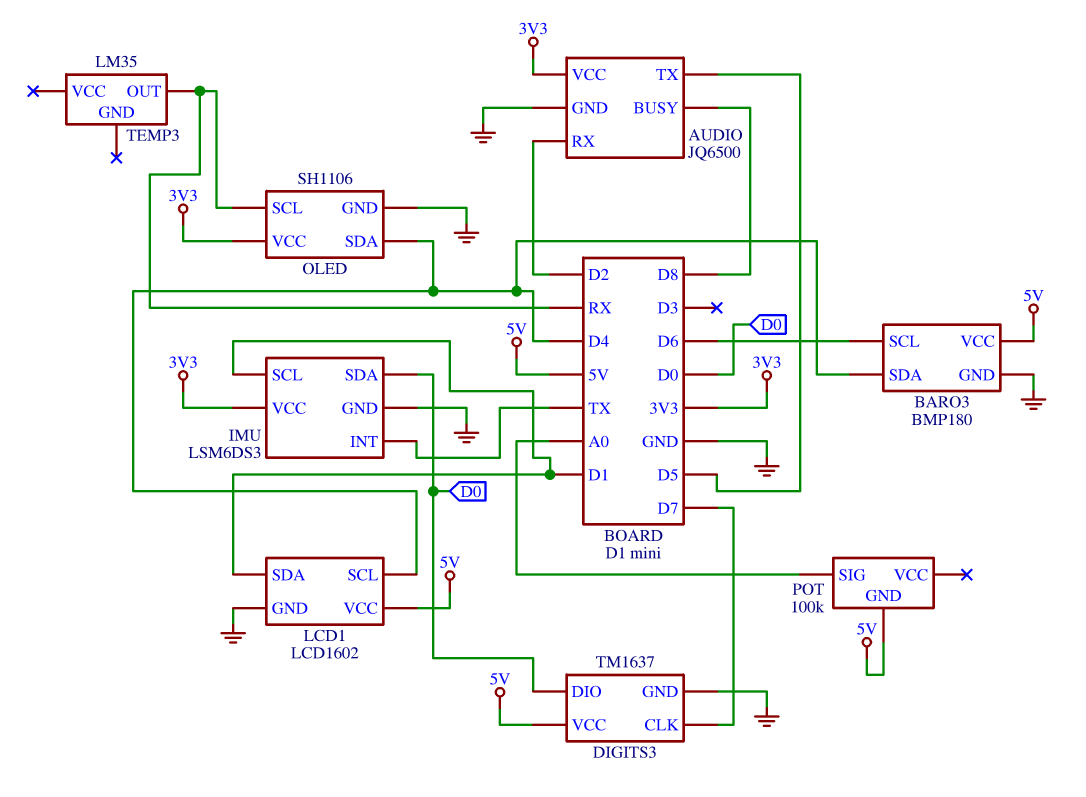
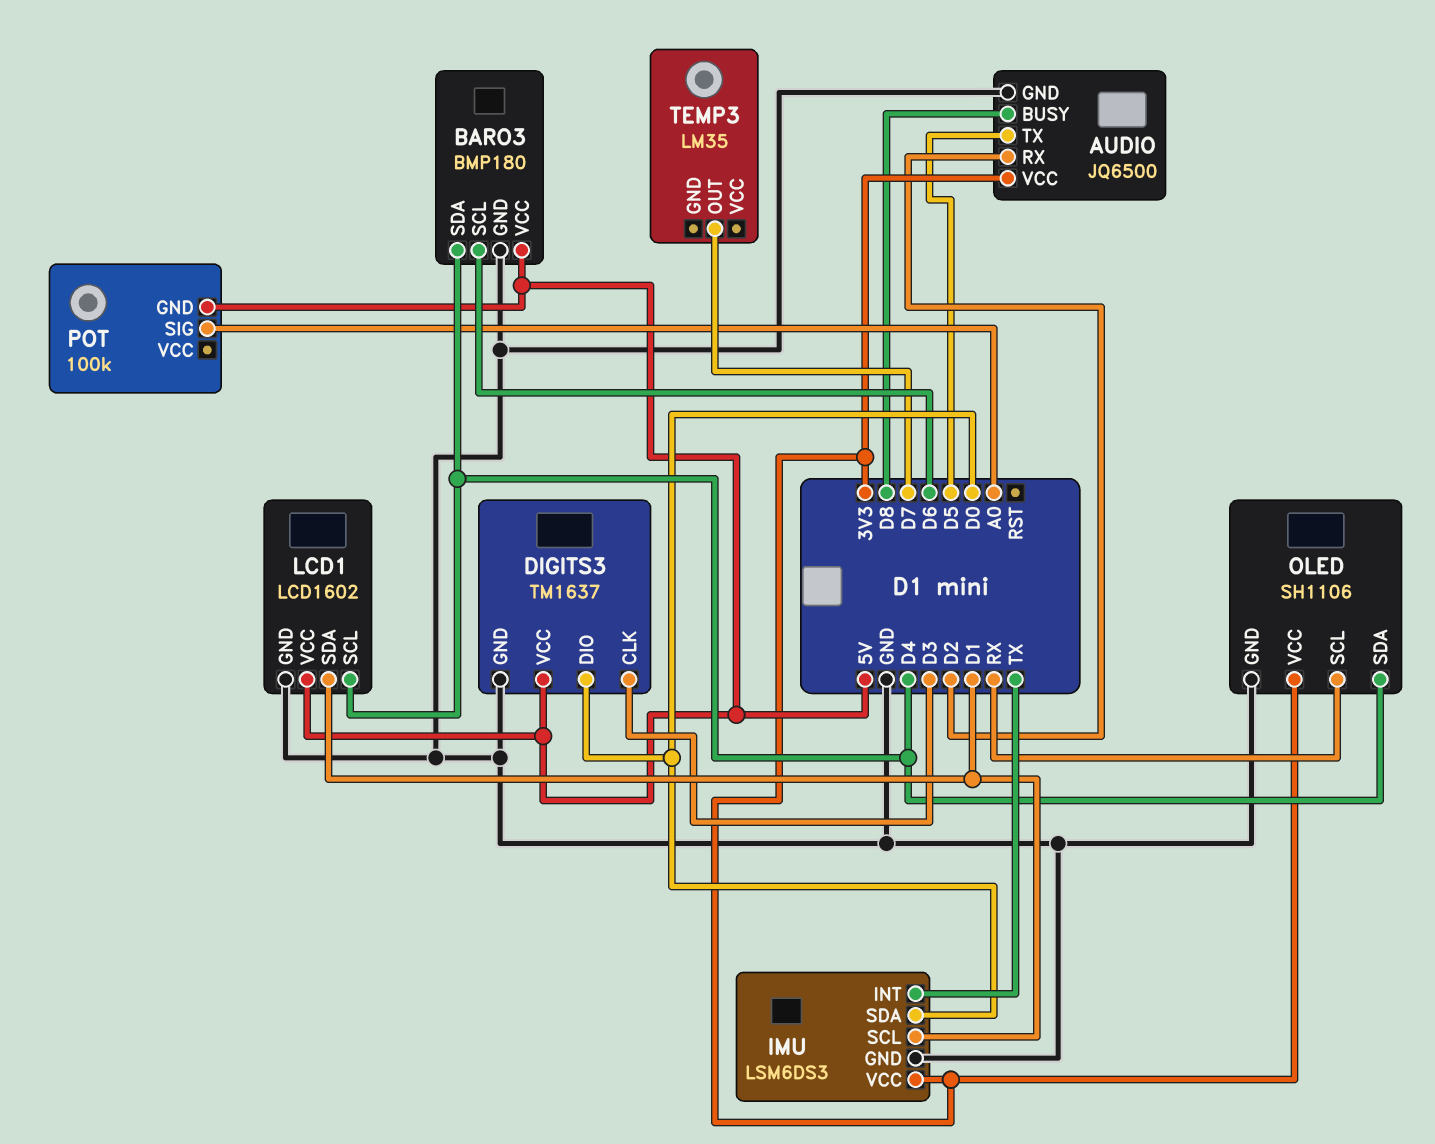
DIGITS3 pin CLK: D7 -> D3
TEMP3 pin OUT: RX -> D7

